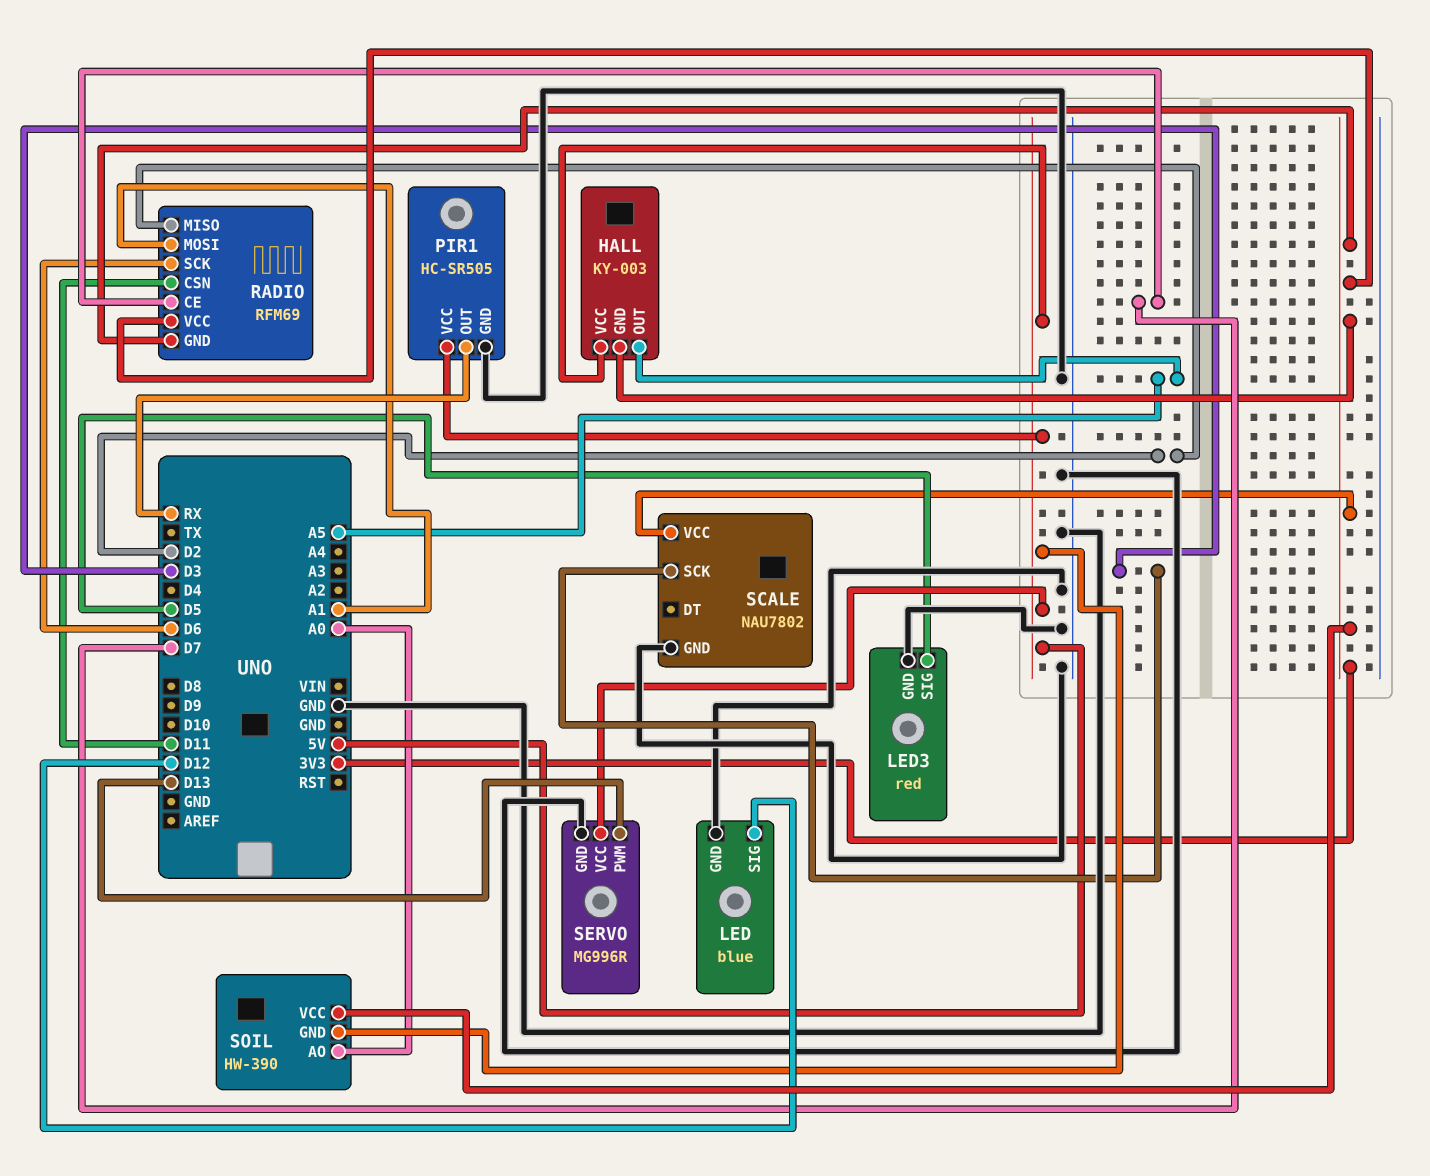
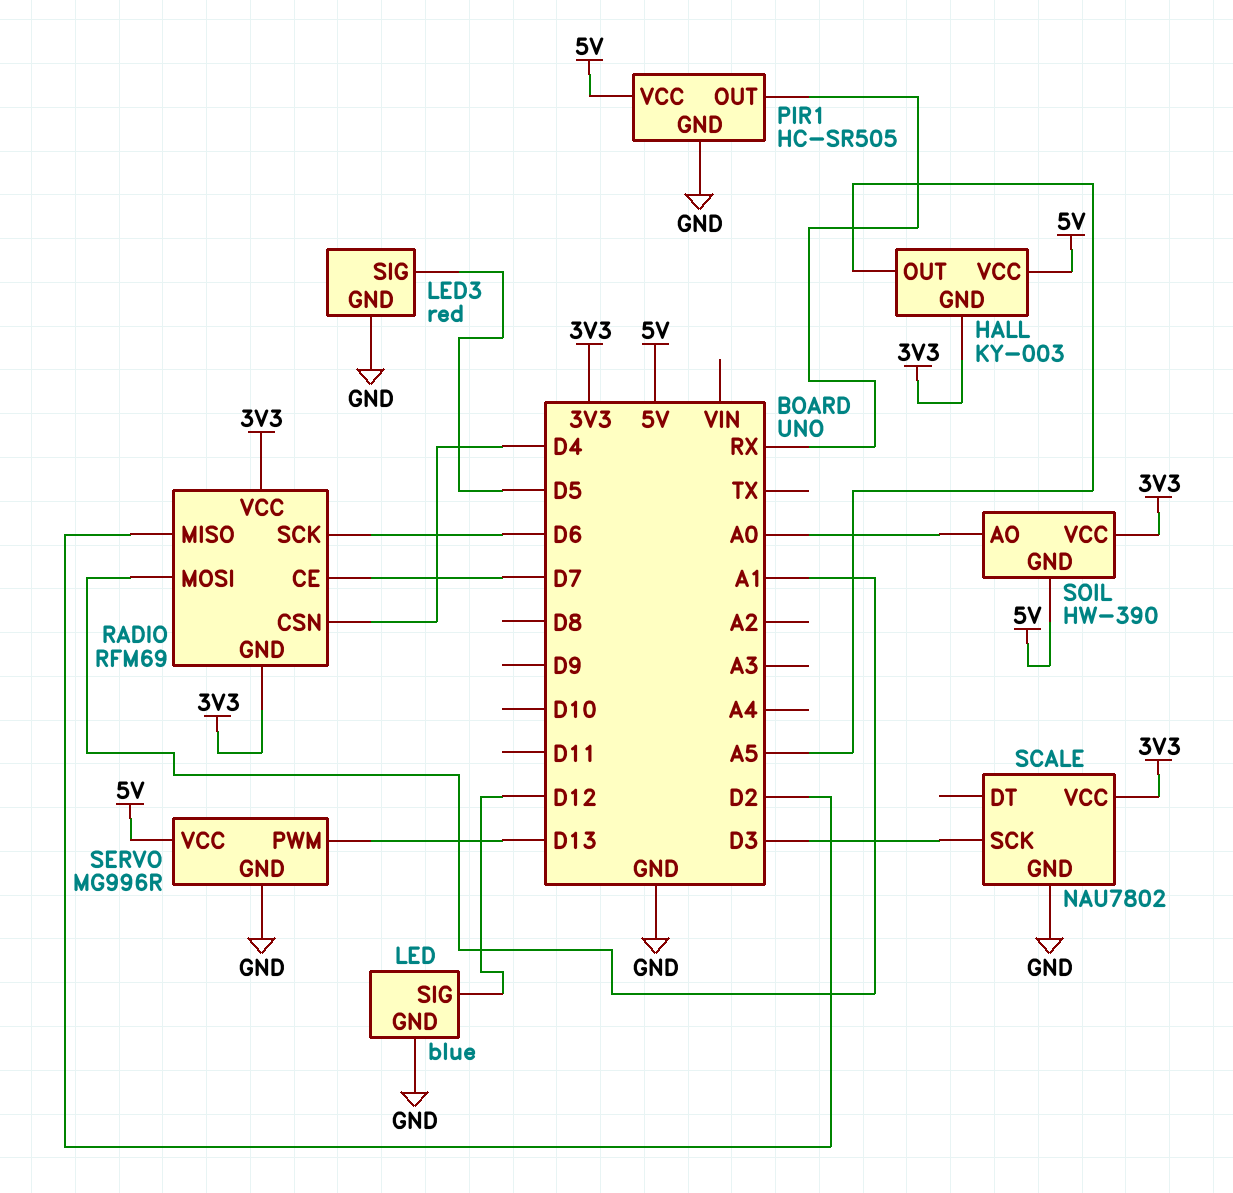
RADIO pin CSN: D11 -> D4

